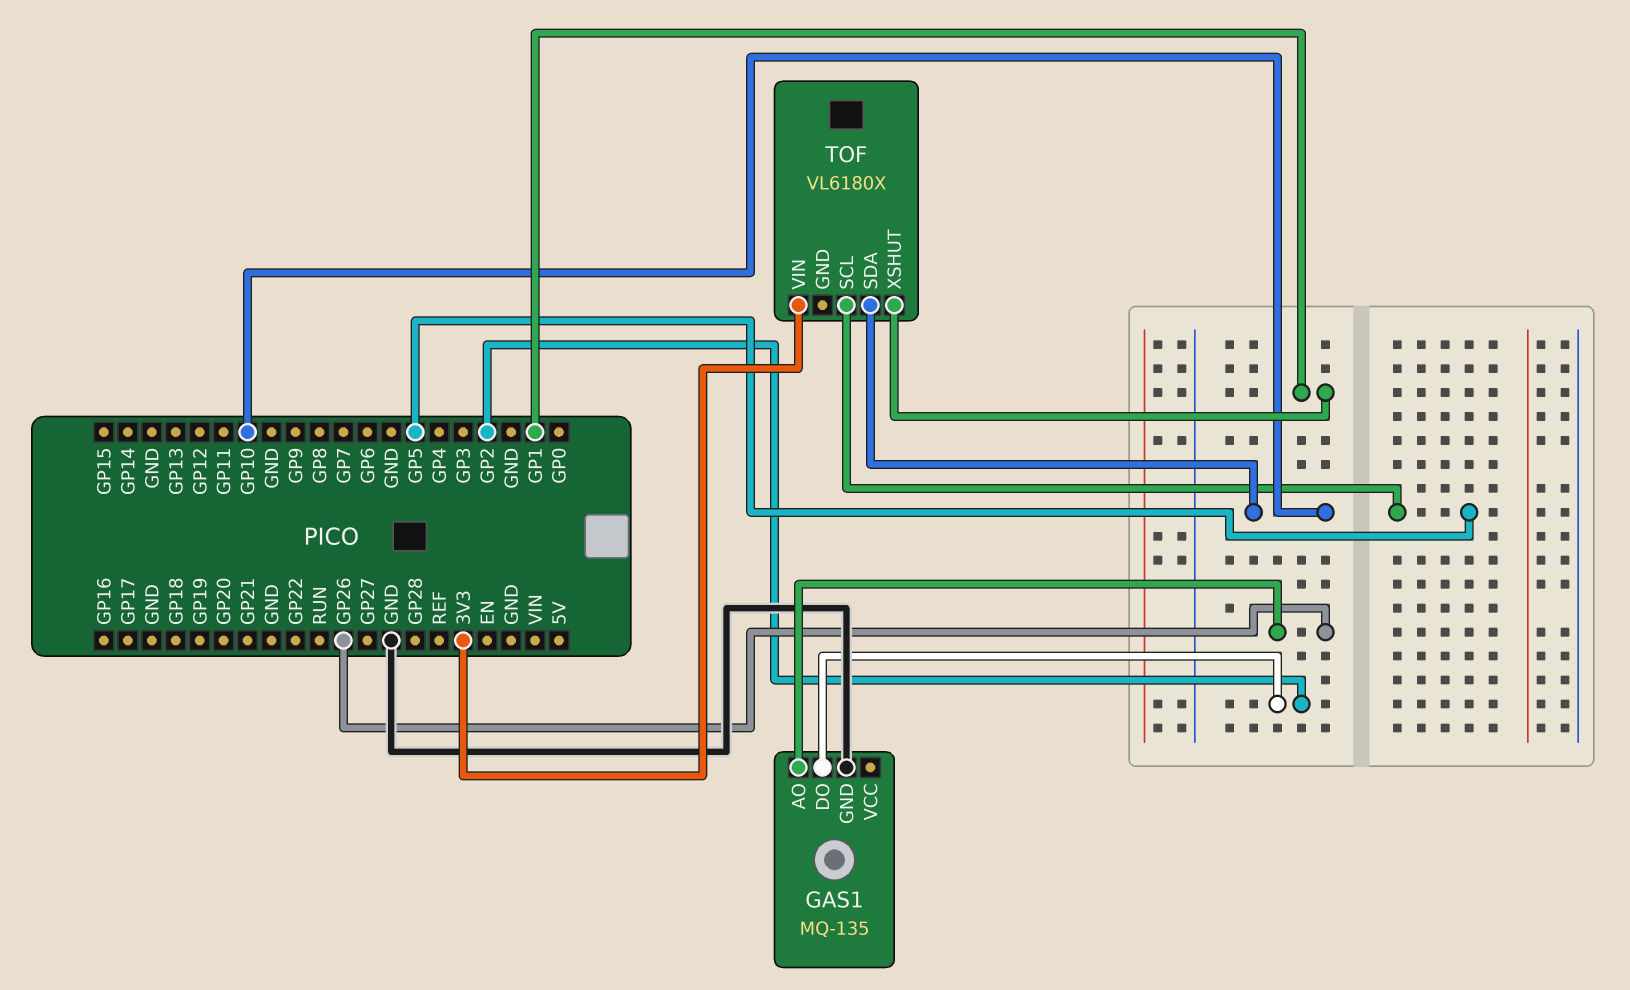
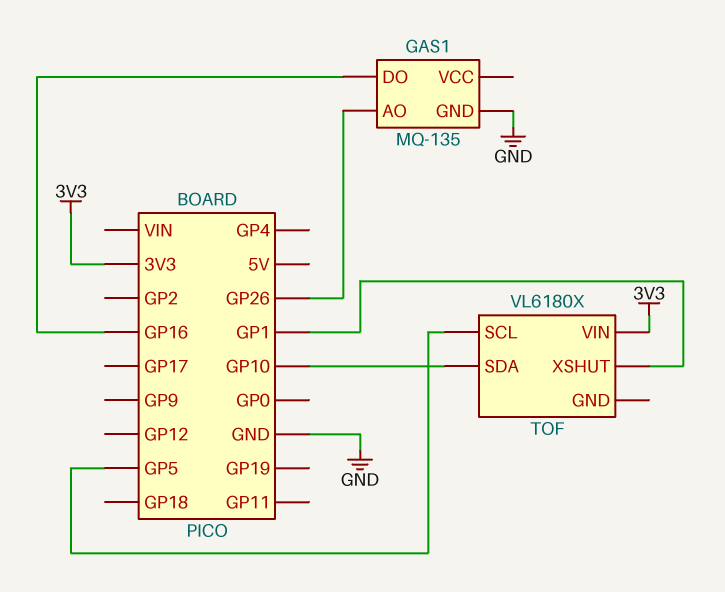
GAS1 pin DO: GP2 -> GP16

